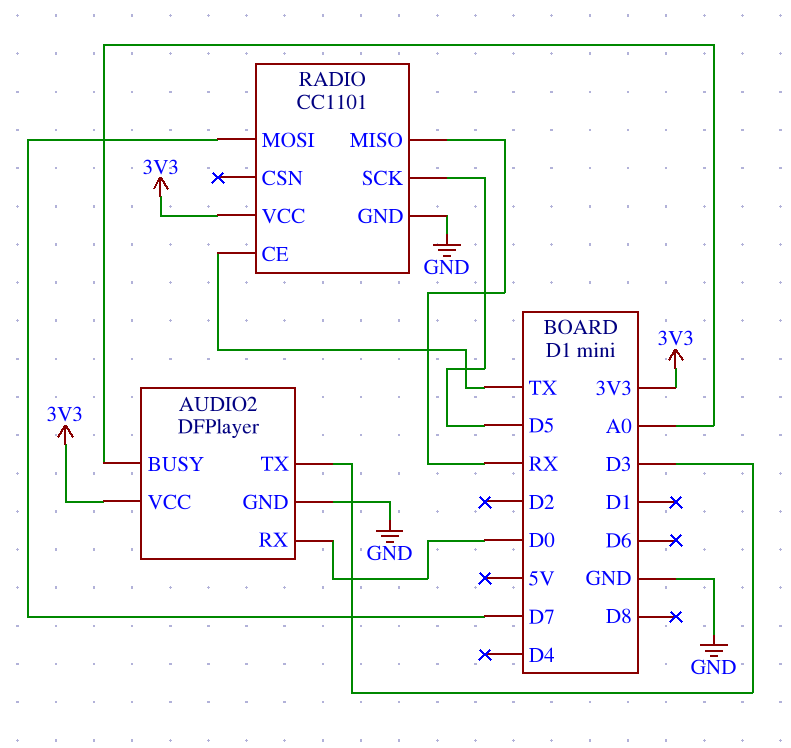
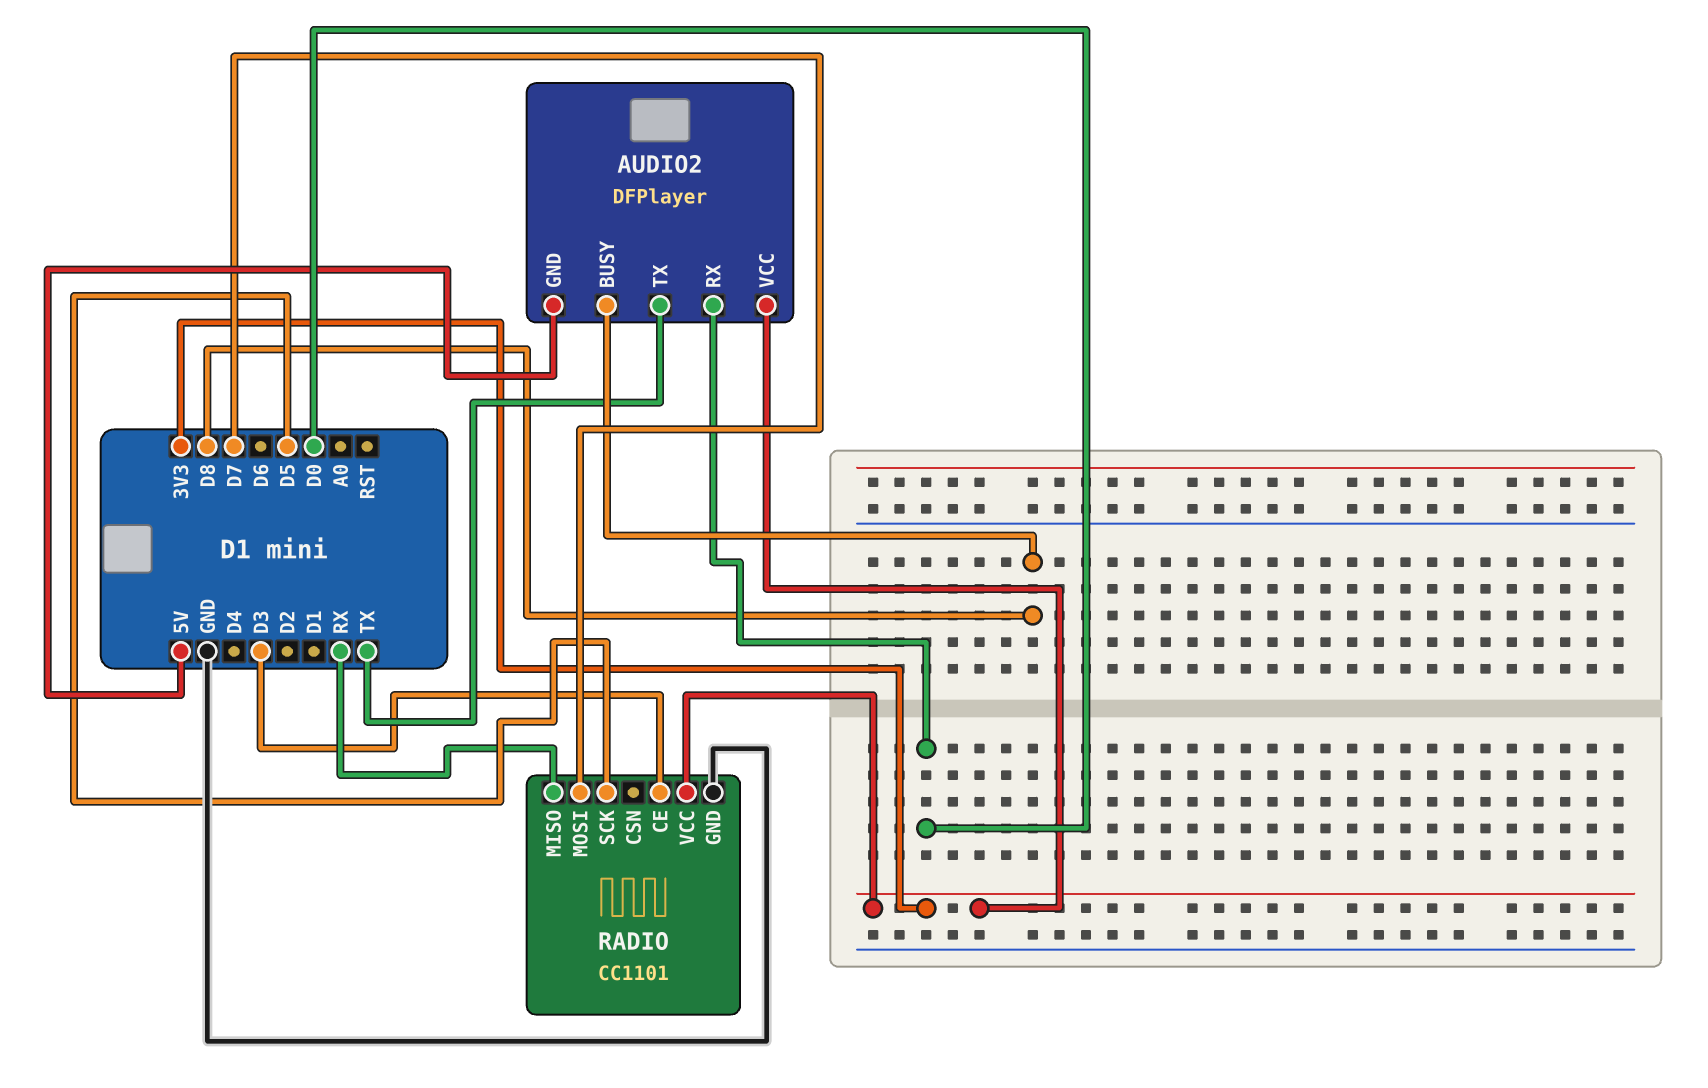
AUDIO2 pin BUSY: A0 -> D8
AUDIO2 pin GND: GND -> 5V
AUDIO2 pin TX: D3 -> TX
RADIO pin CE: TX -> D3

